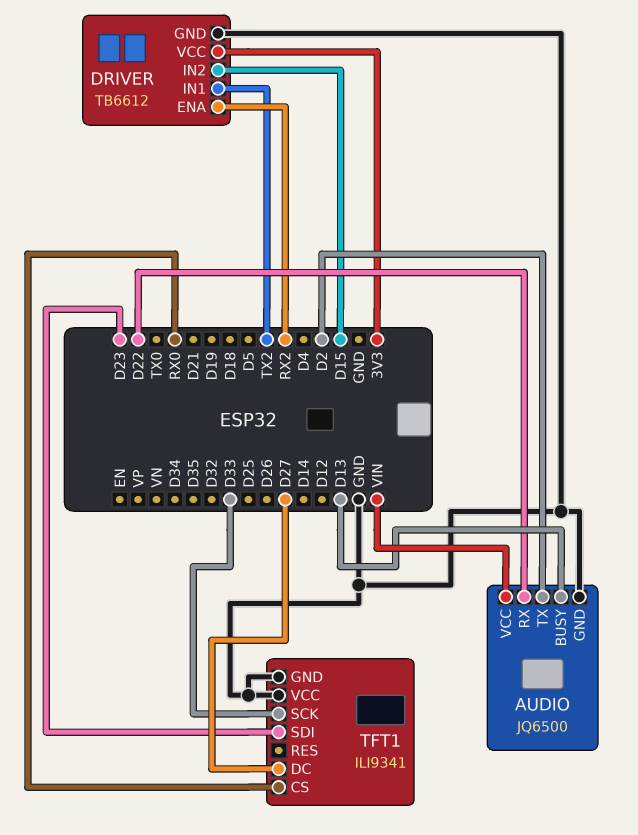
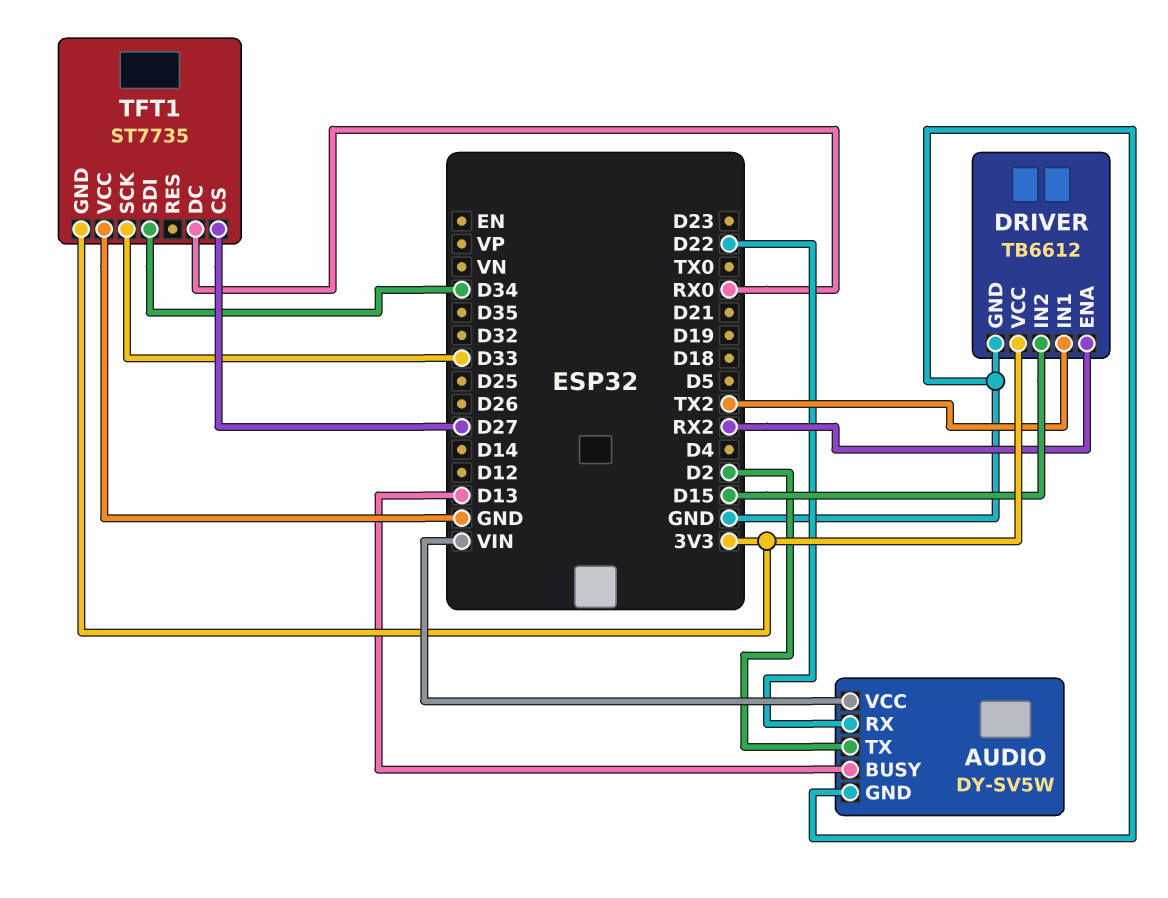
AUDIO: JQ6500 -> DY-SV5W
TFT1: ILI9341 -> ST7735
TFT1 pin CS: RX0 -> D27
TFT1 pin DC: D27 -> RX0
TFT1 pin GND: GND -> 3V3
TFT1 pin SDI: D23 -> D34

